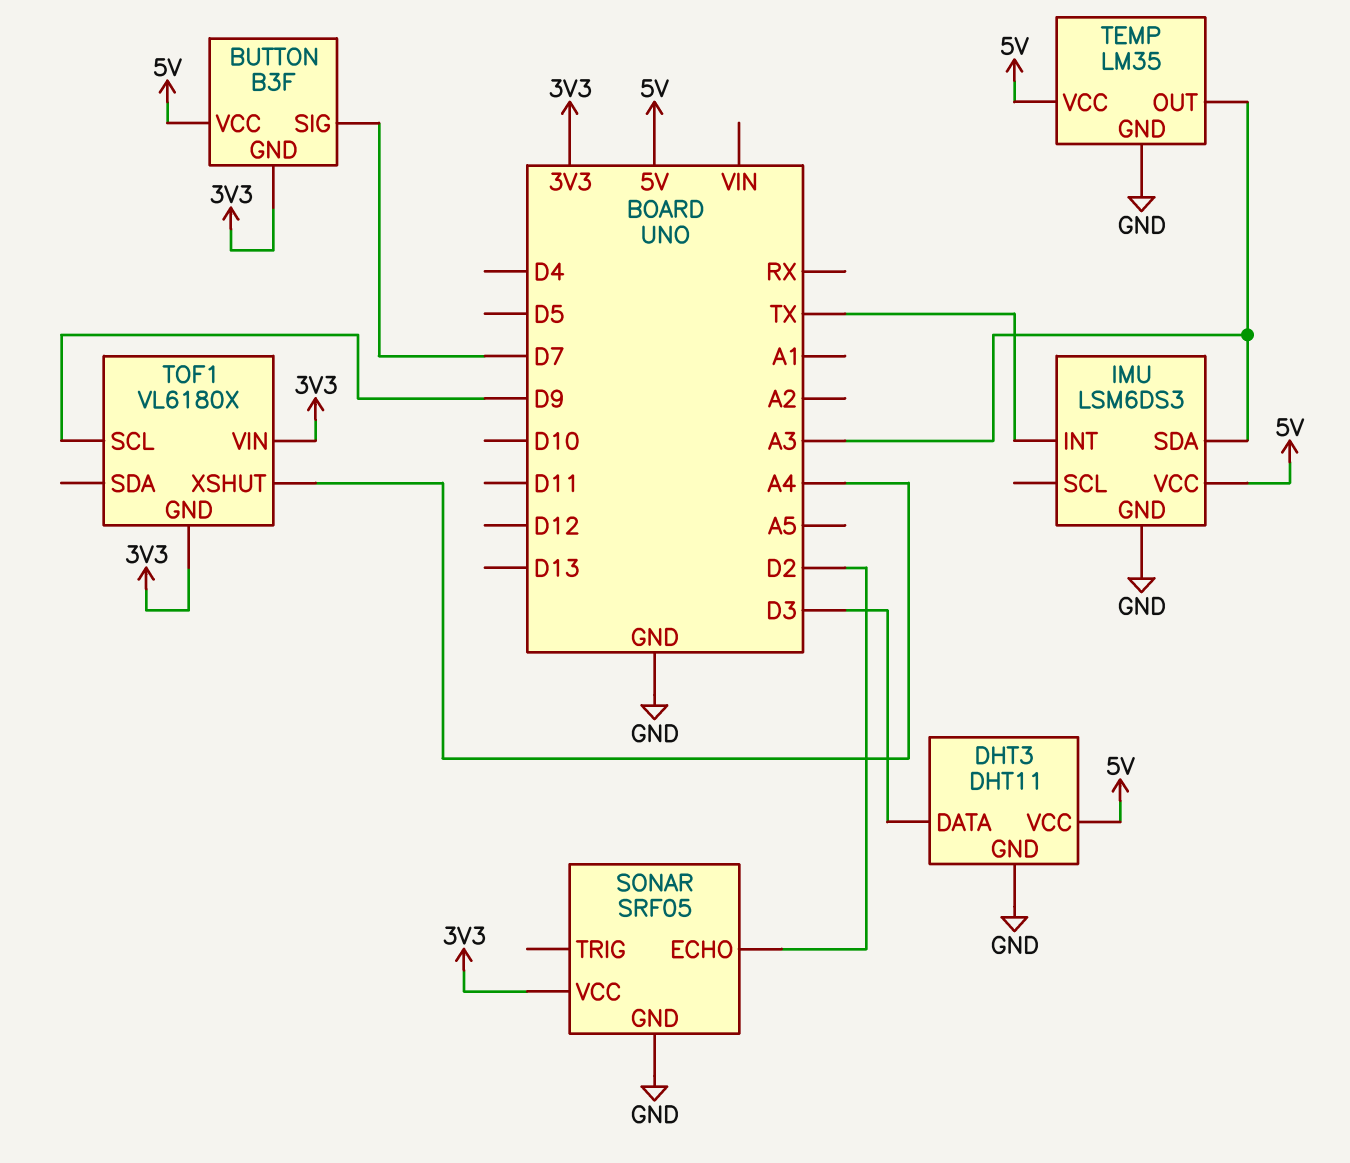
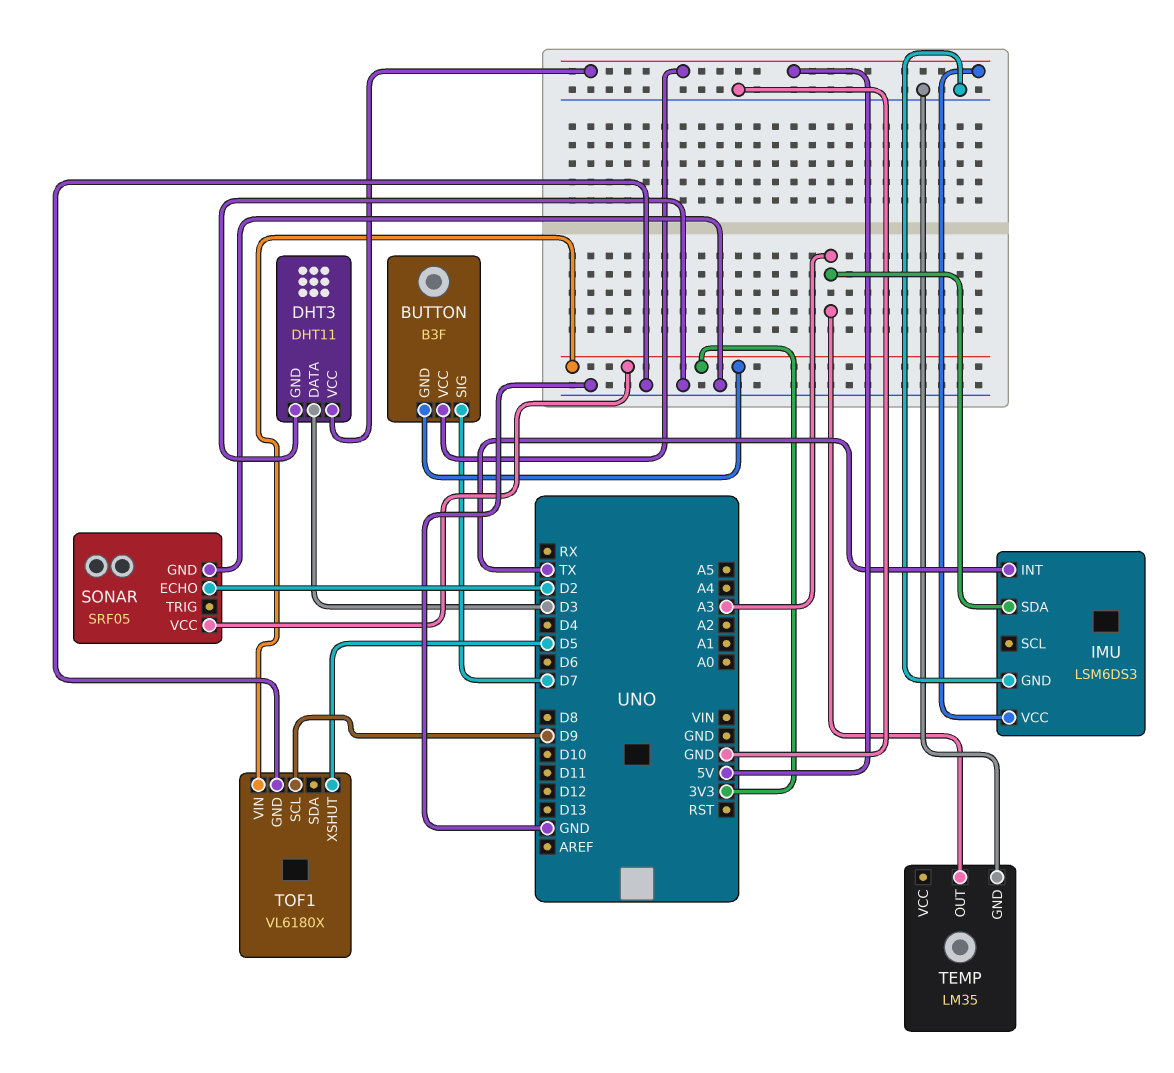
TEMP pin VCC: 5V -> none
TOF1 pin GND: 3V3 -> GND
TOF1 pin XSHUT: A4 -> D5

